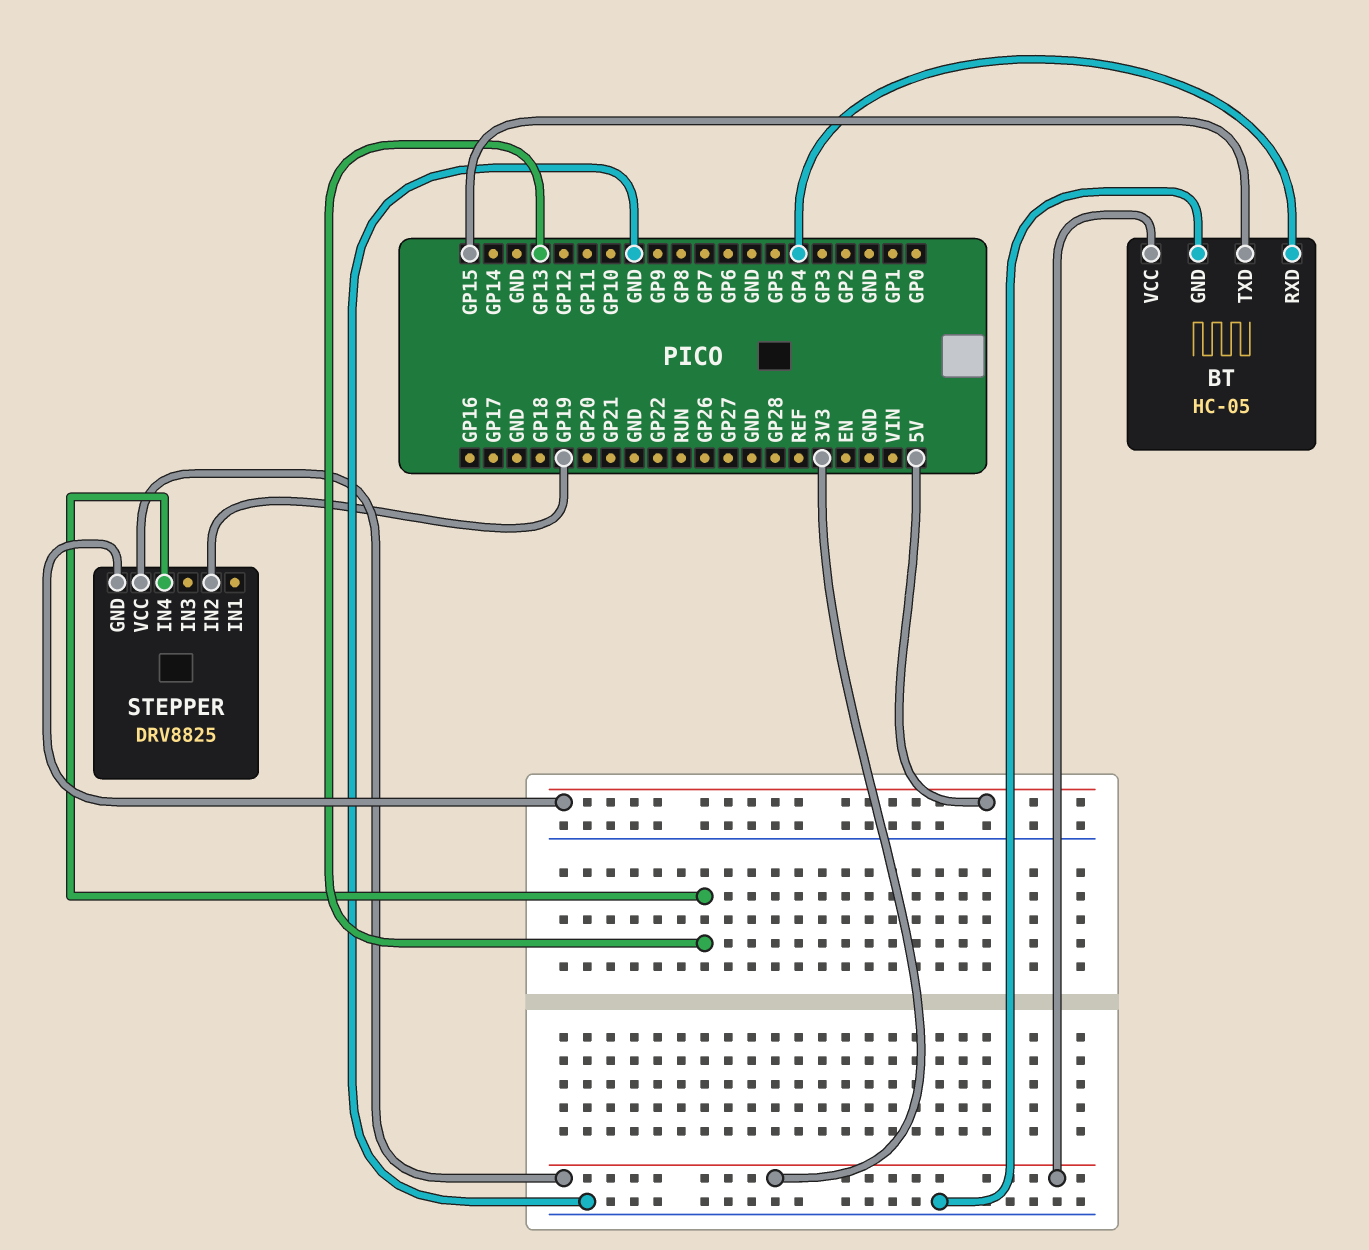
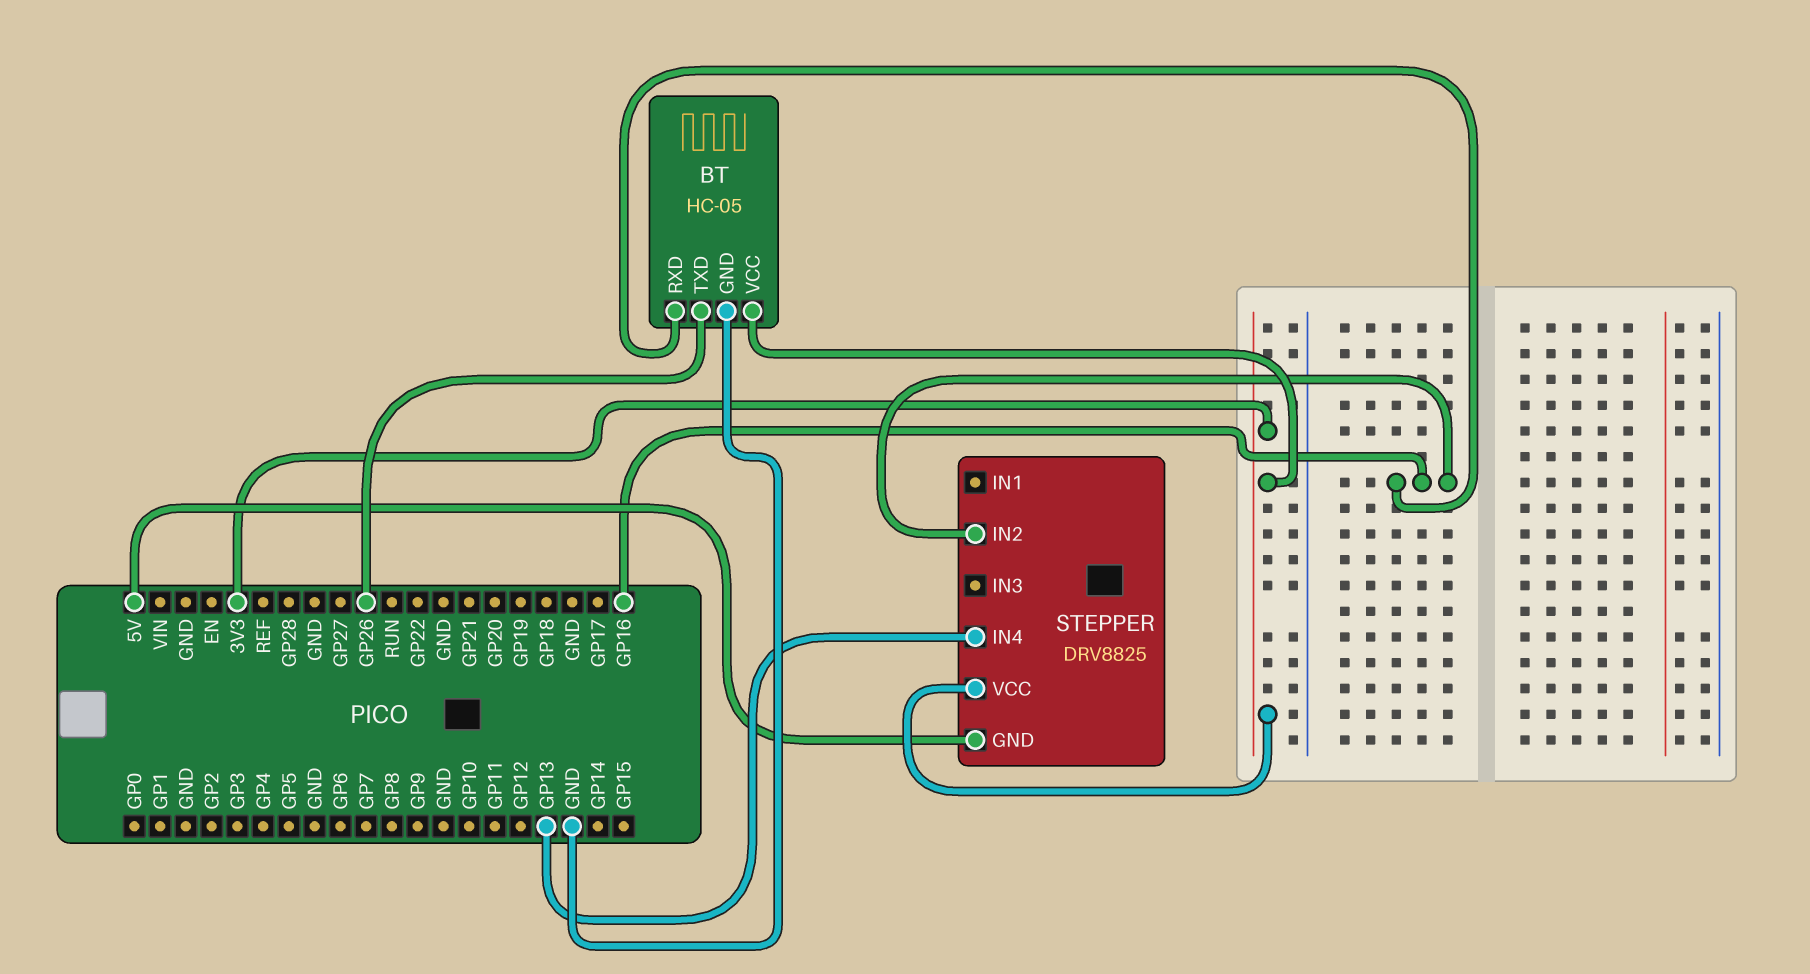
BT pin RXD: GP4 -> GP16
BT pin TXD: GP15 -> GP26
STEPPER pin IN2: GP19 -> GP16

